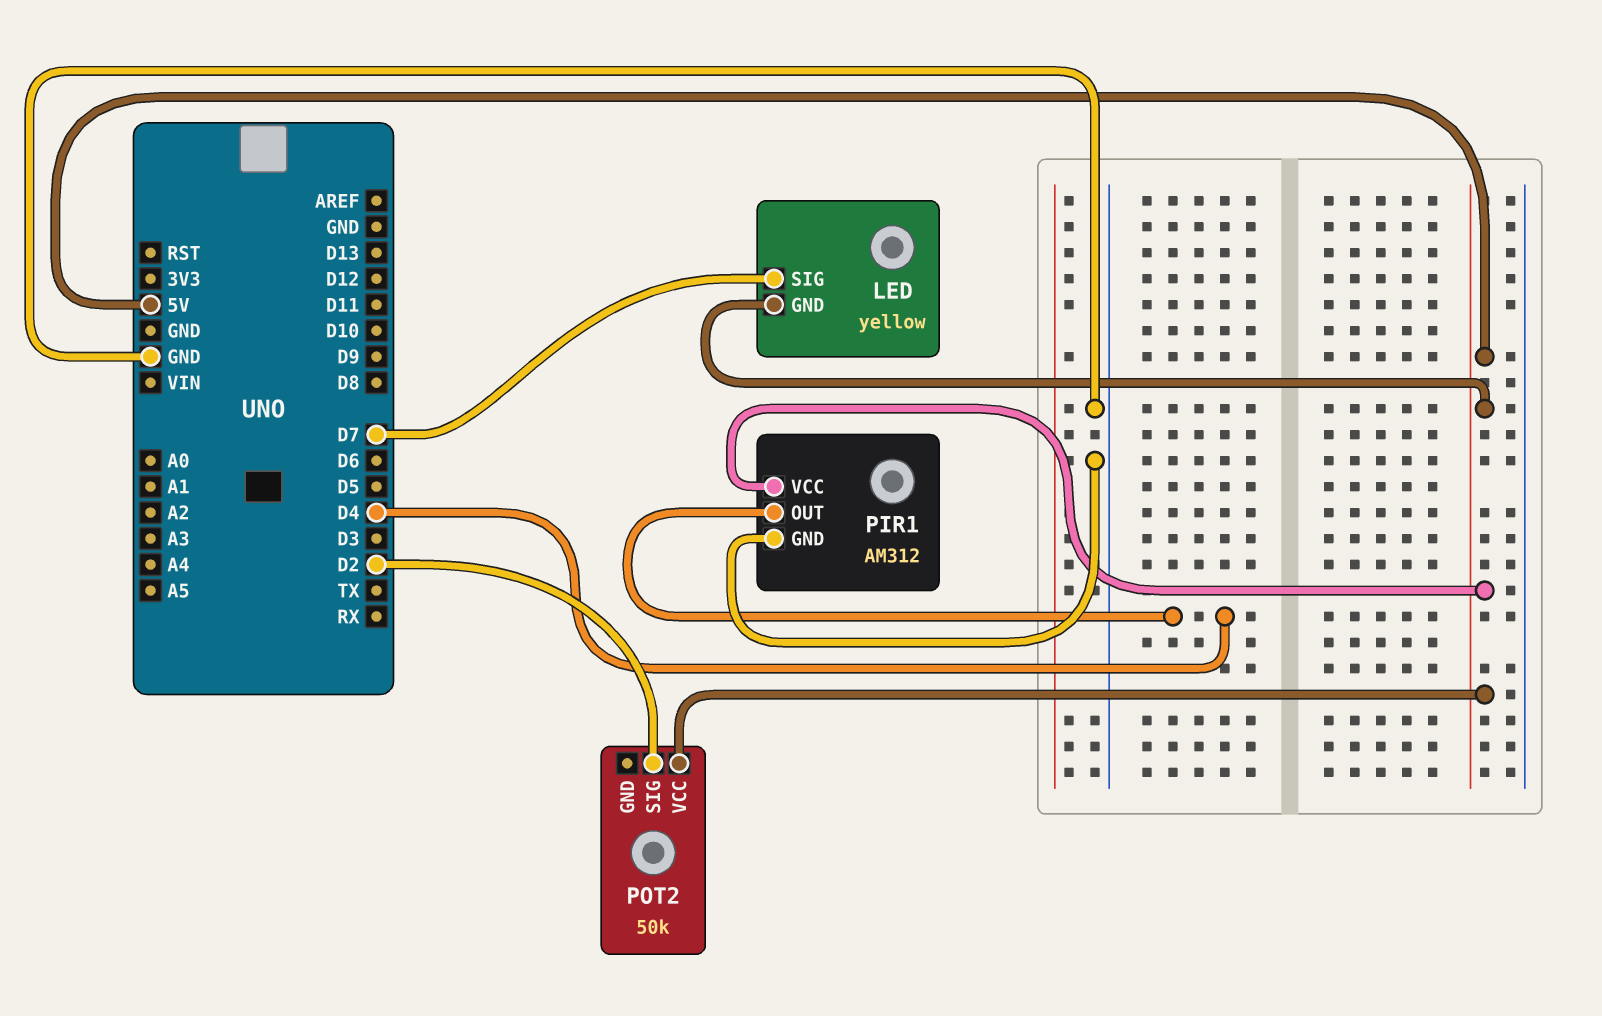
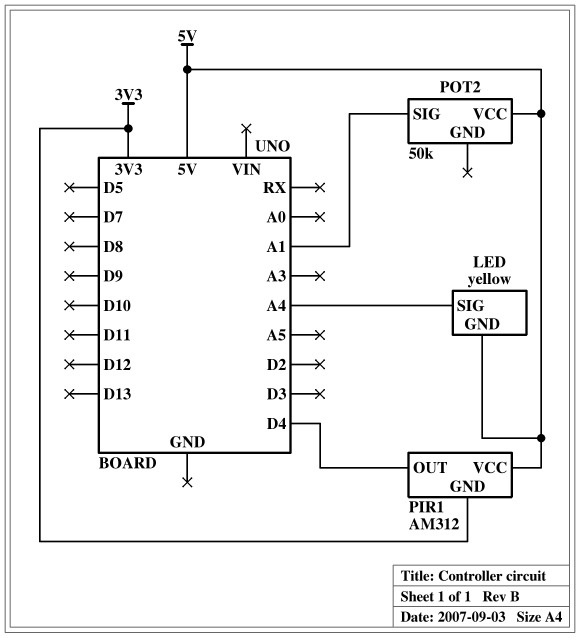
LED pin SIG: D7 -> A4
PIR1 pin GND: GND -> 3V3
POT2 pin SIG: D2 -> A1

